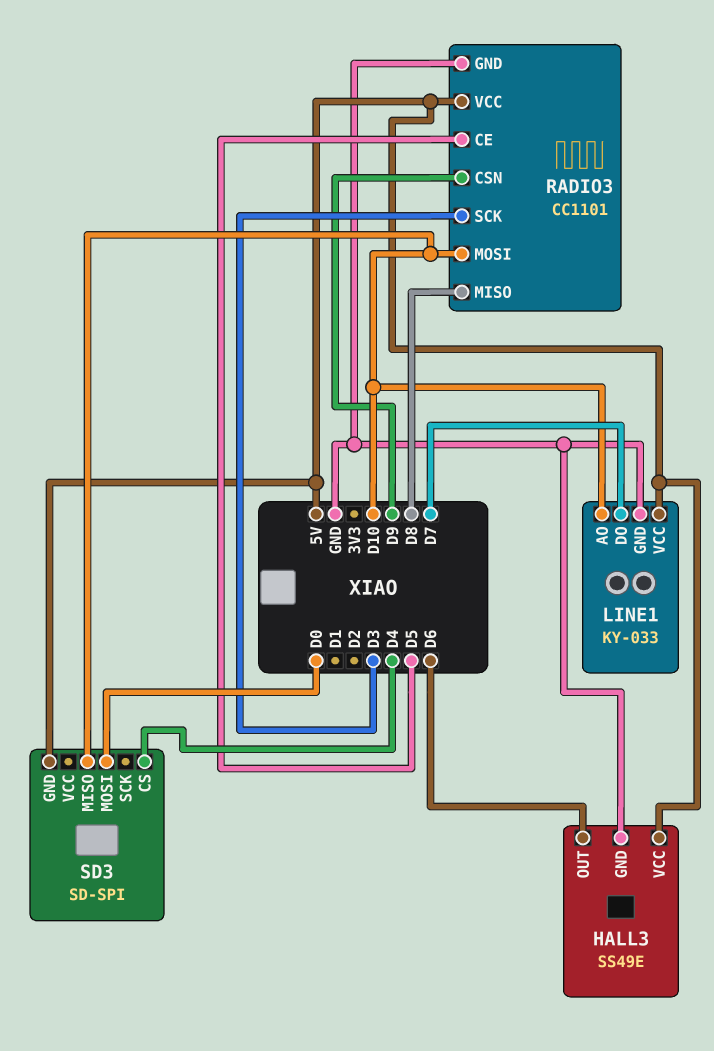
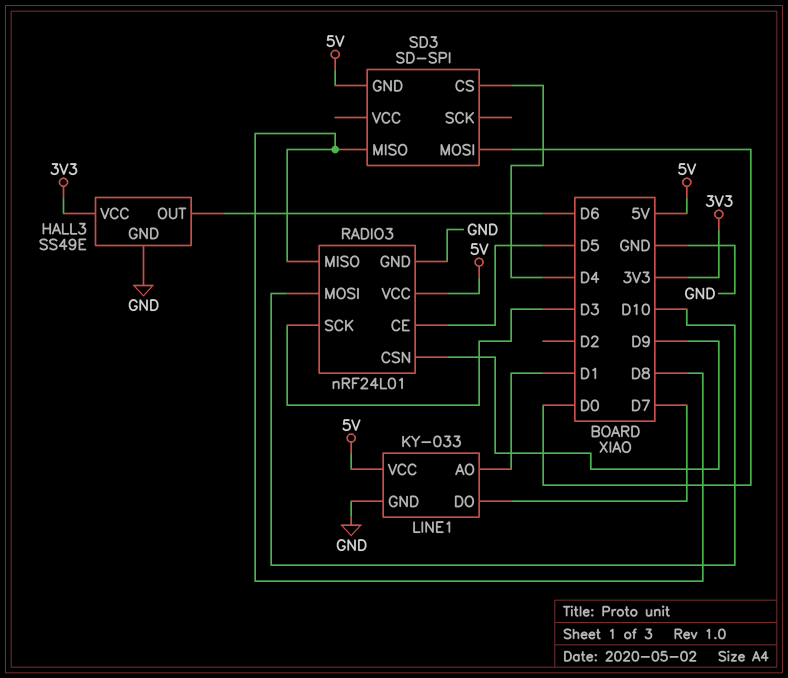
HALL3 pin VCC: 5V -> 3V3
LINE1 pin AO: D10 -> D1
RADIO3: CC1101 -> nRF24L01
SD3 pin MISO: D10 -> D8

